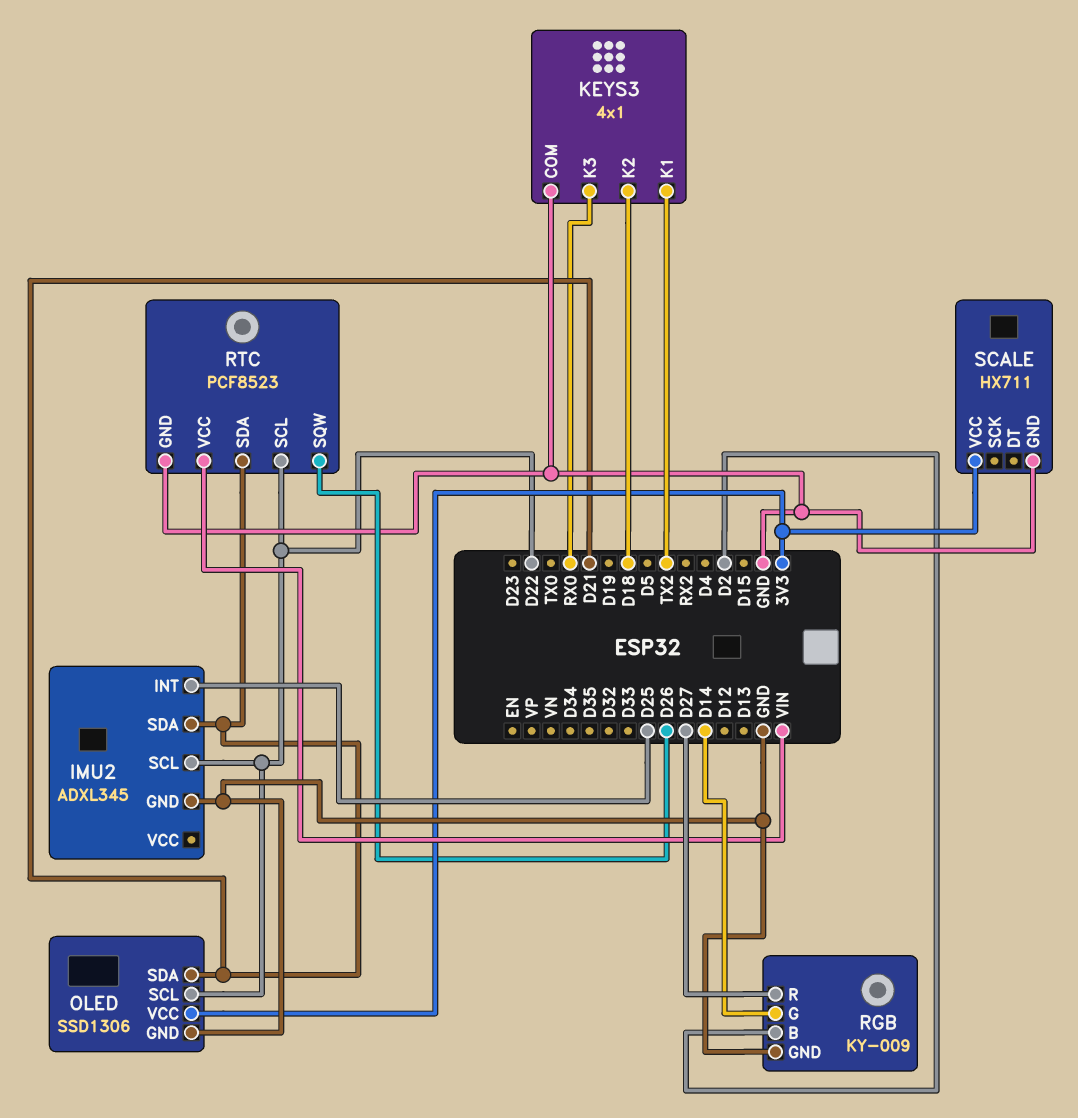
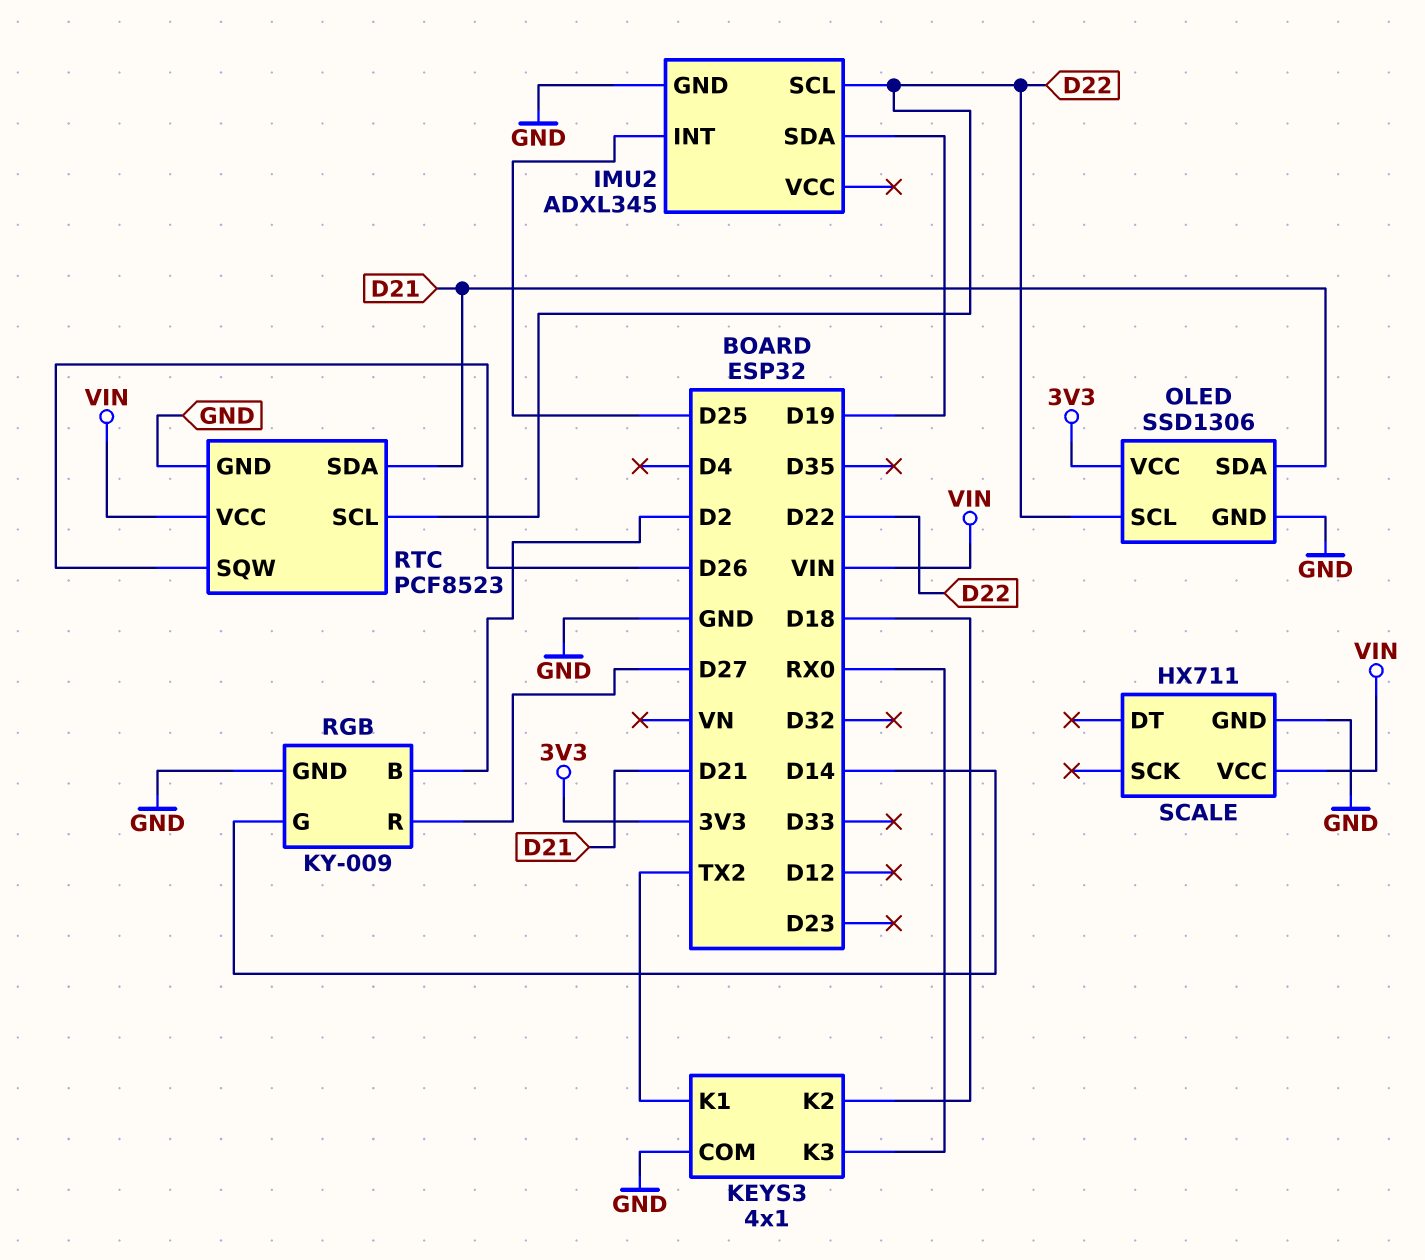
IMU2 pin SDA: D21 -> D19
SCALE pin VCC: 3V3 -> VIN

